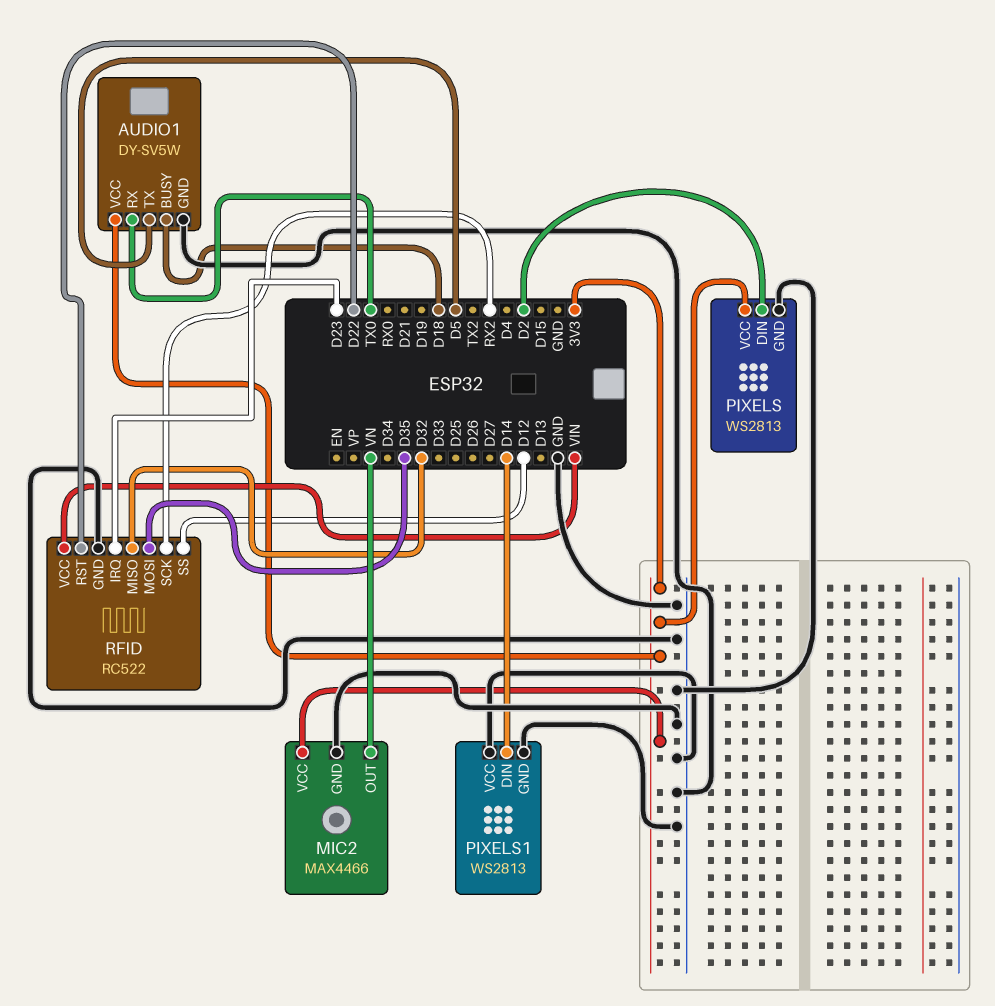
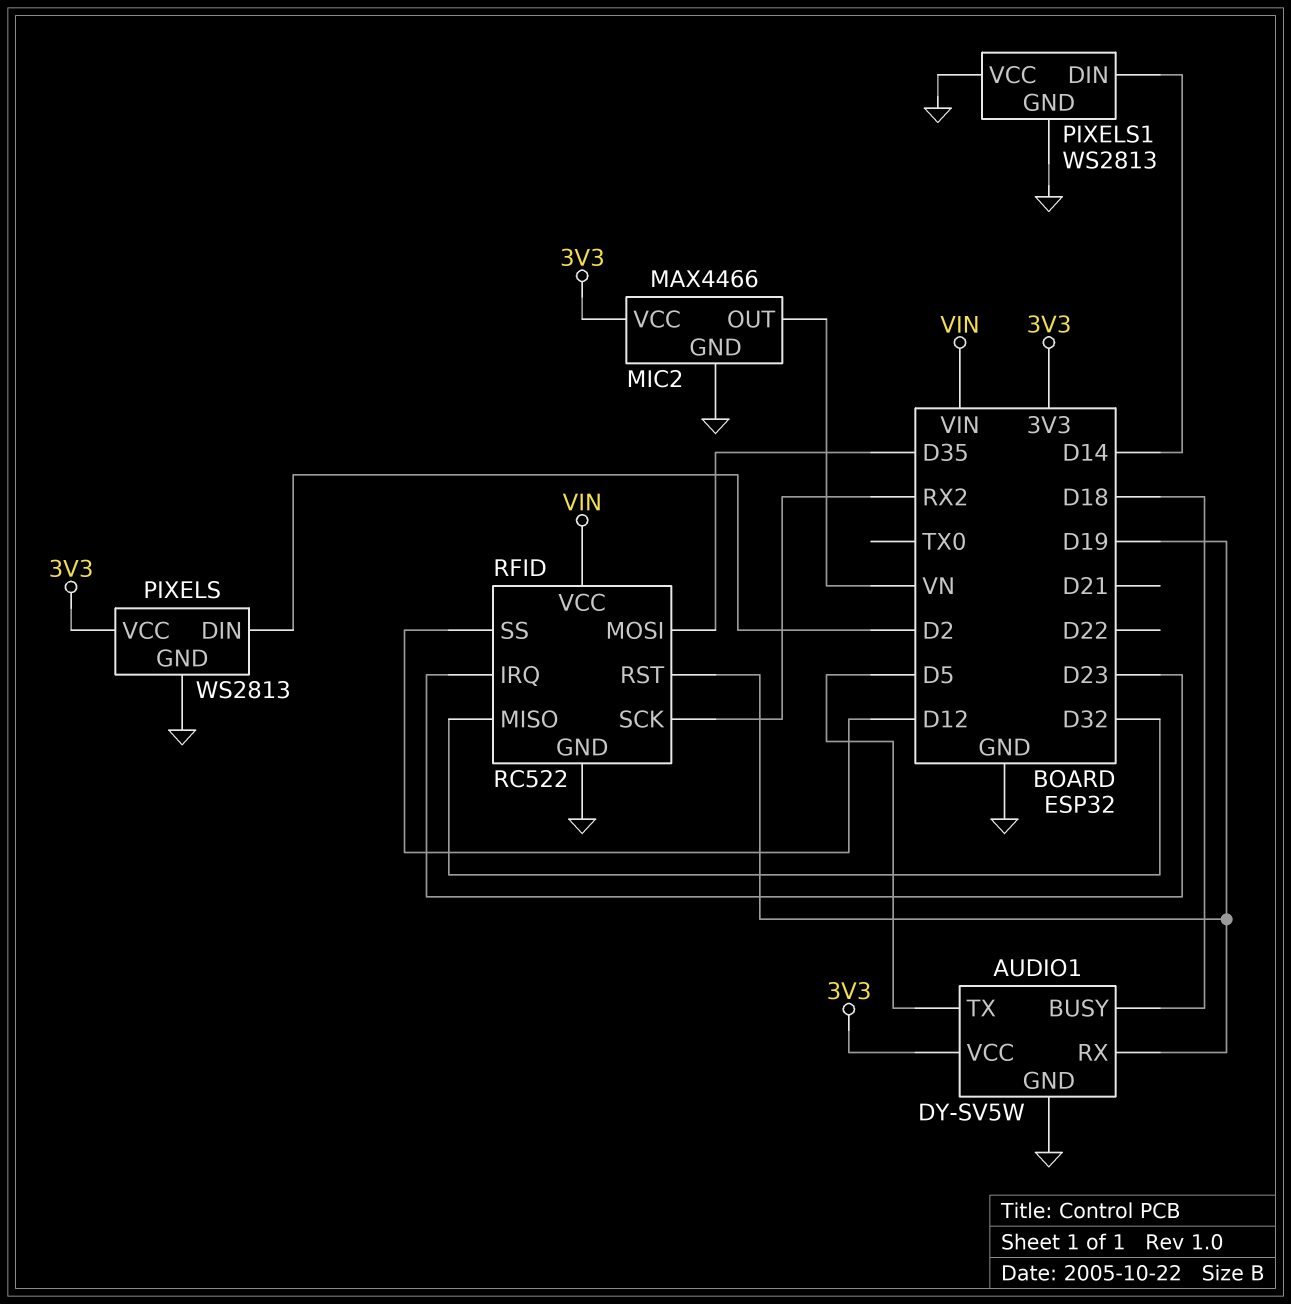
AUDIO1 pin RX: TX0 -> D19
RFID pin RST: D22 -> D19

